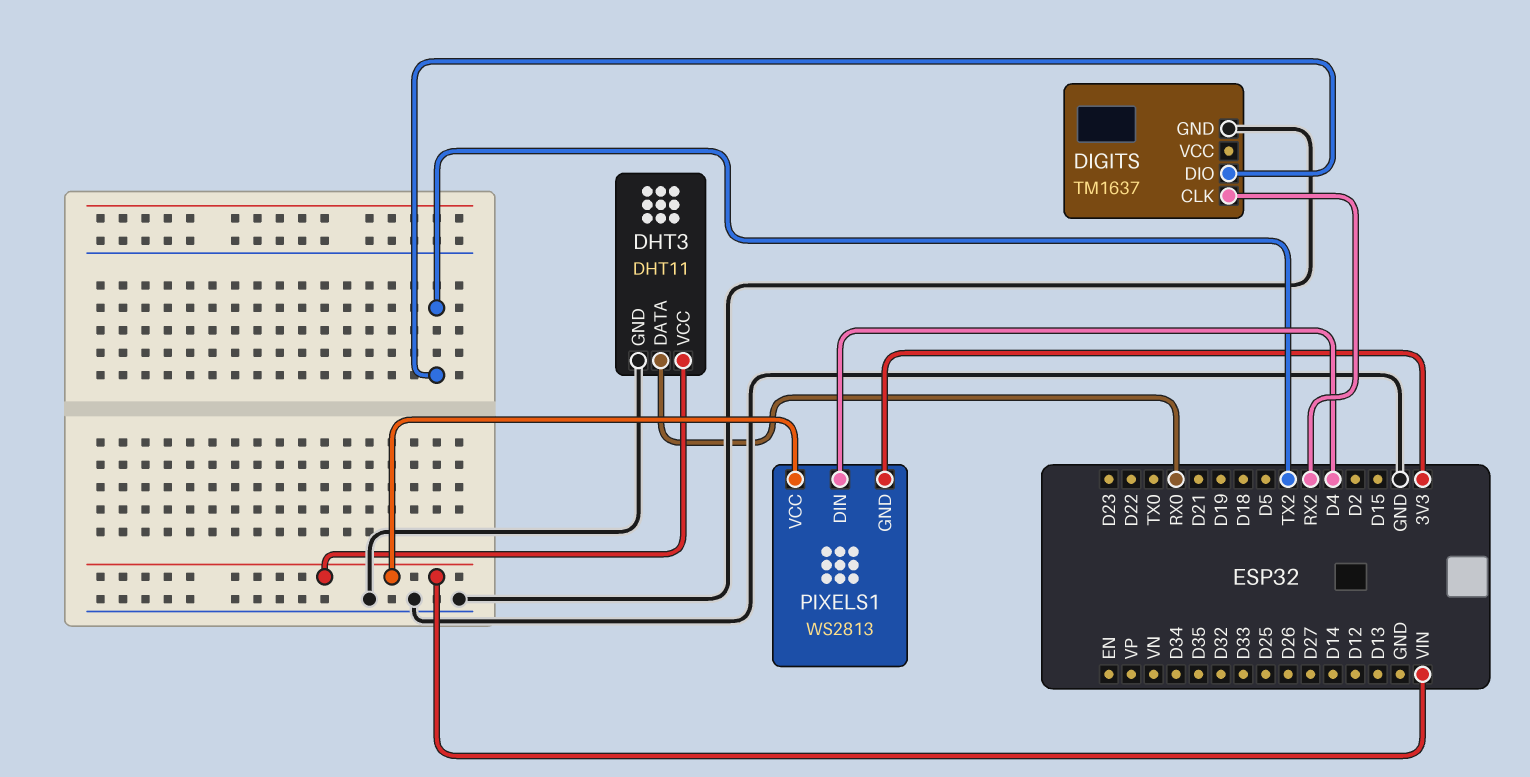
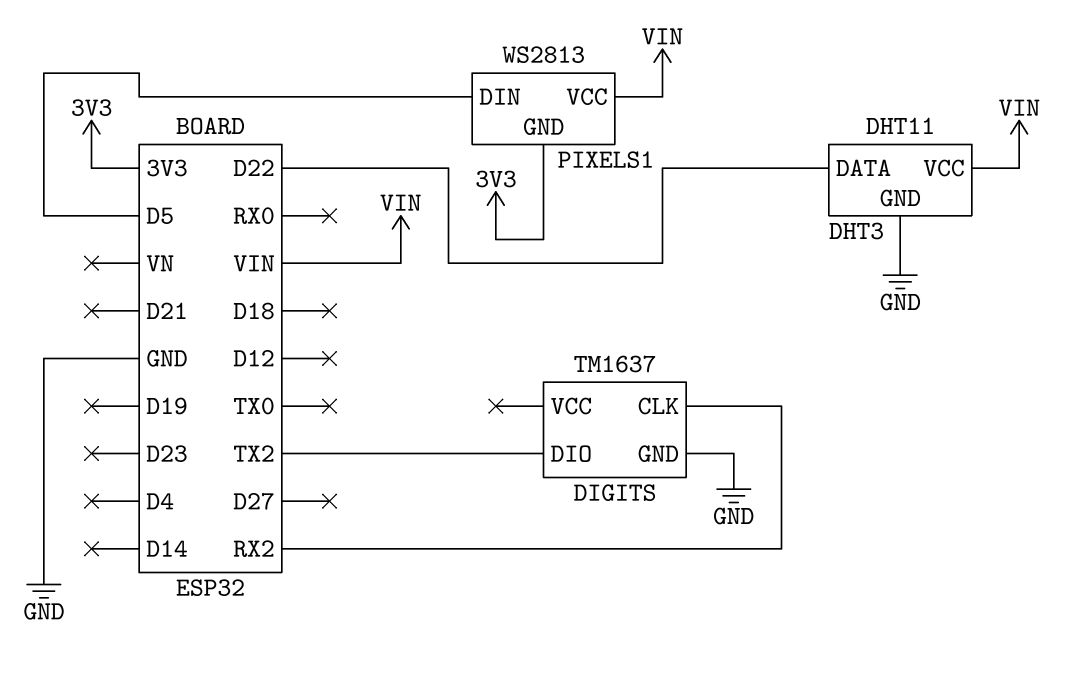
DHT3 pin DATA: RX0 -> D22
PIXELS1 pin DIN: D4 -> D5

